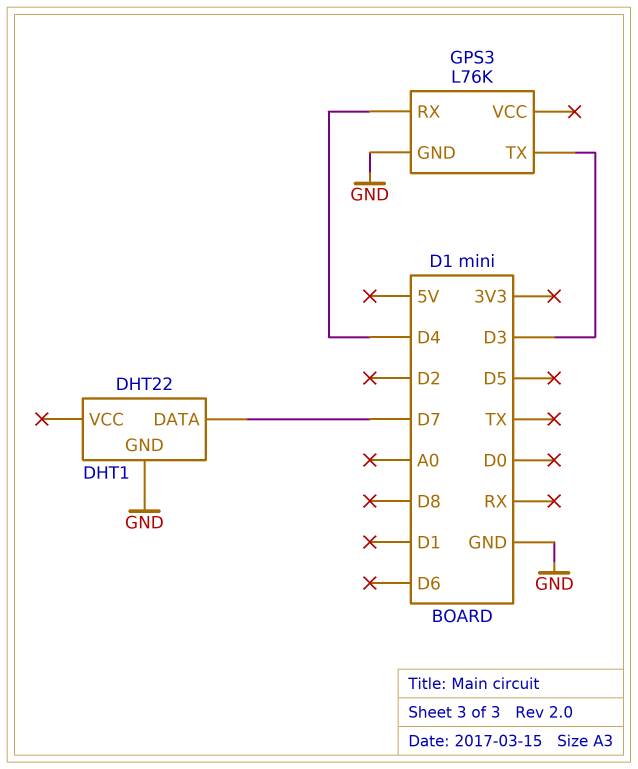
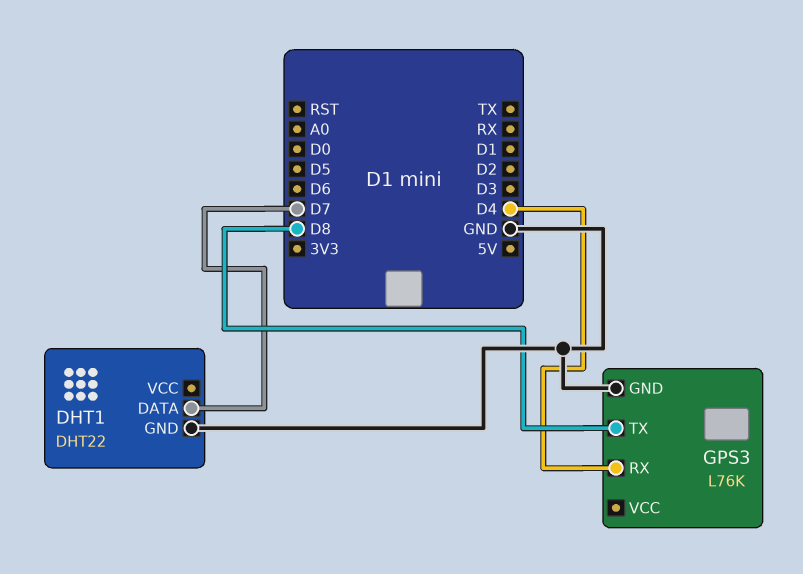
GPS3 pin TX: D3 -> D8

